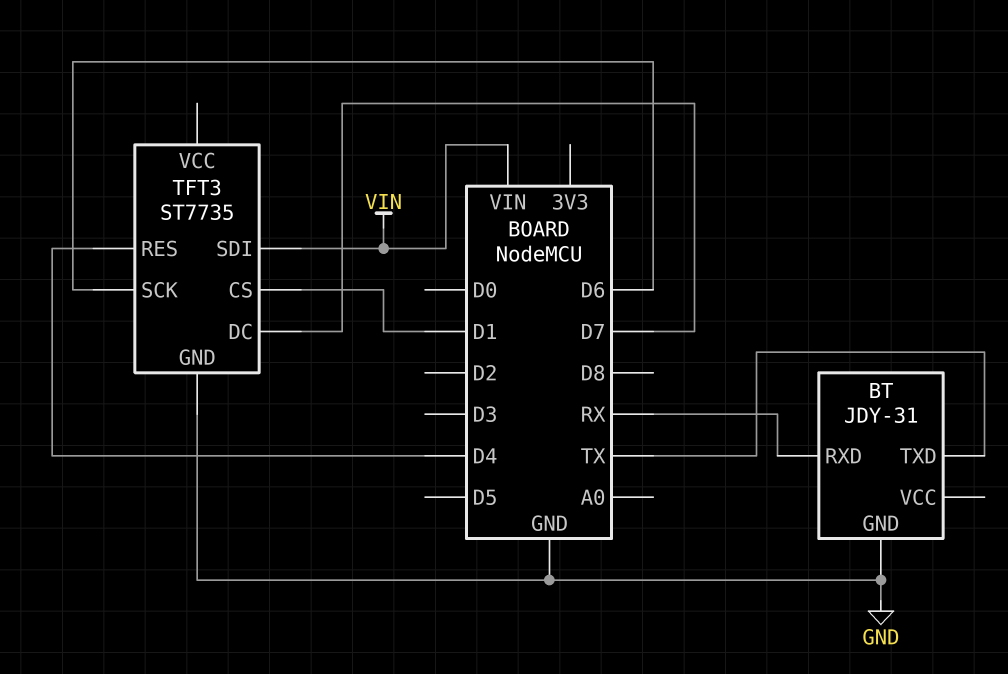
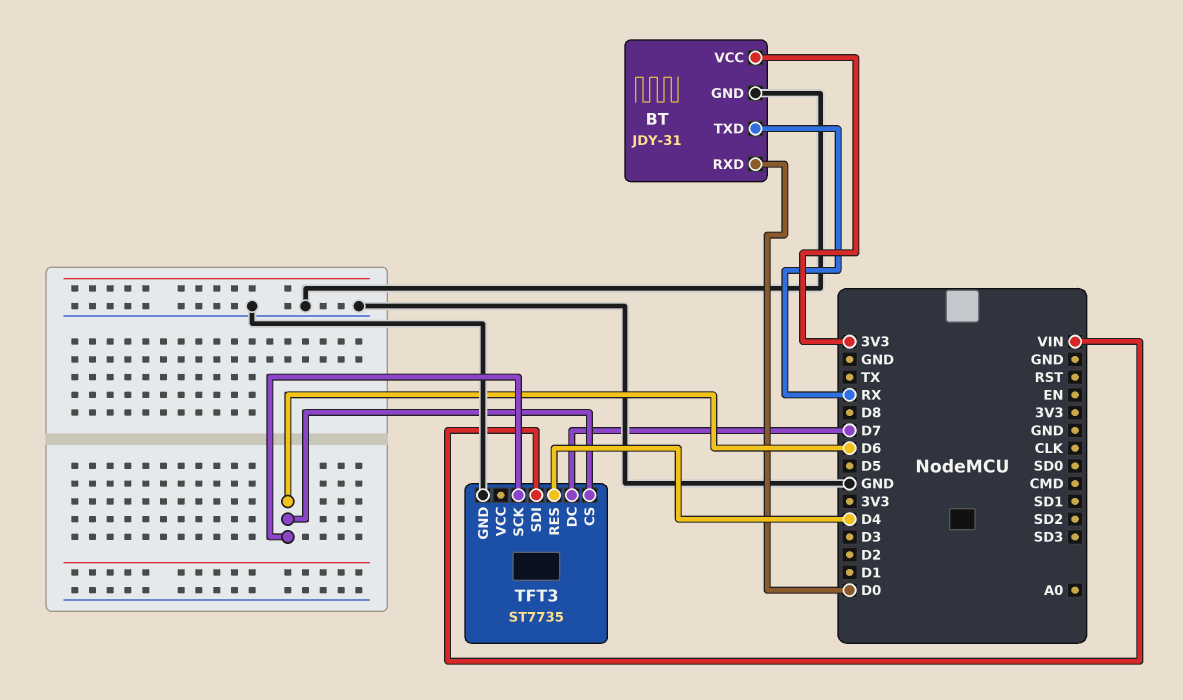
BT pin RXD: RX -> D0
BT pin TXD: TX -> RX
BT pin VCC: none -> 3V3
TFT3 pin CS: D1 -> D6

